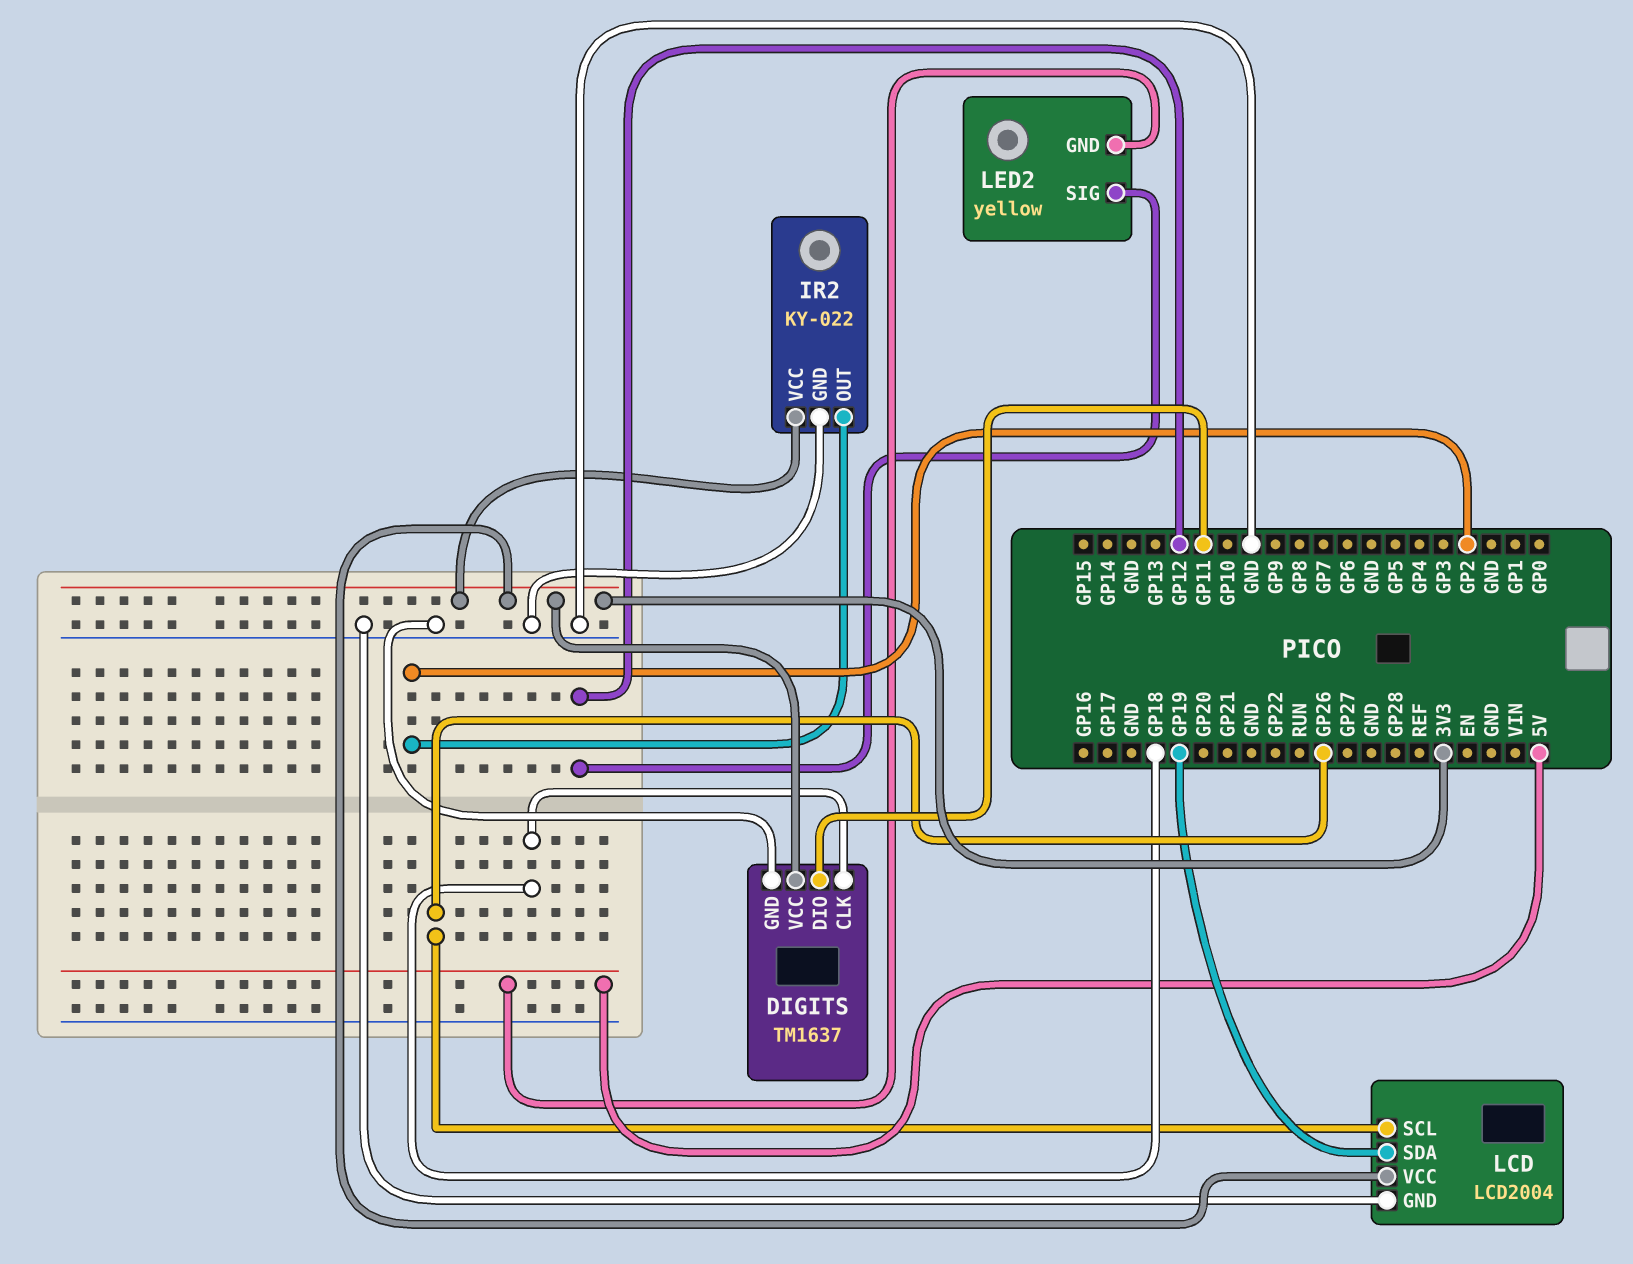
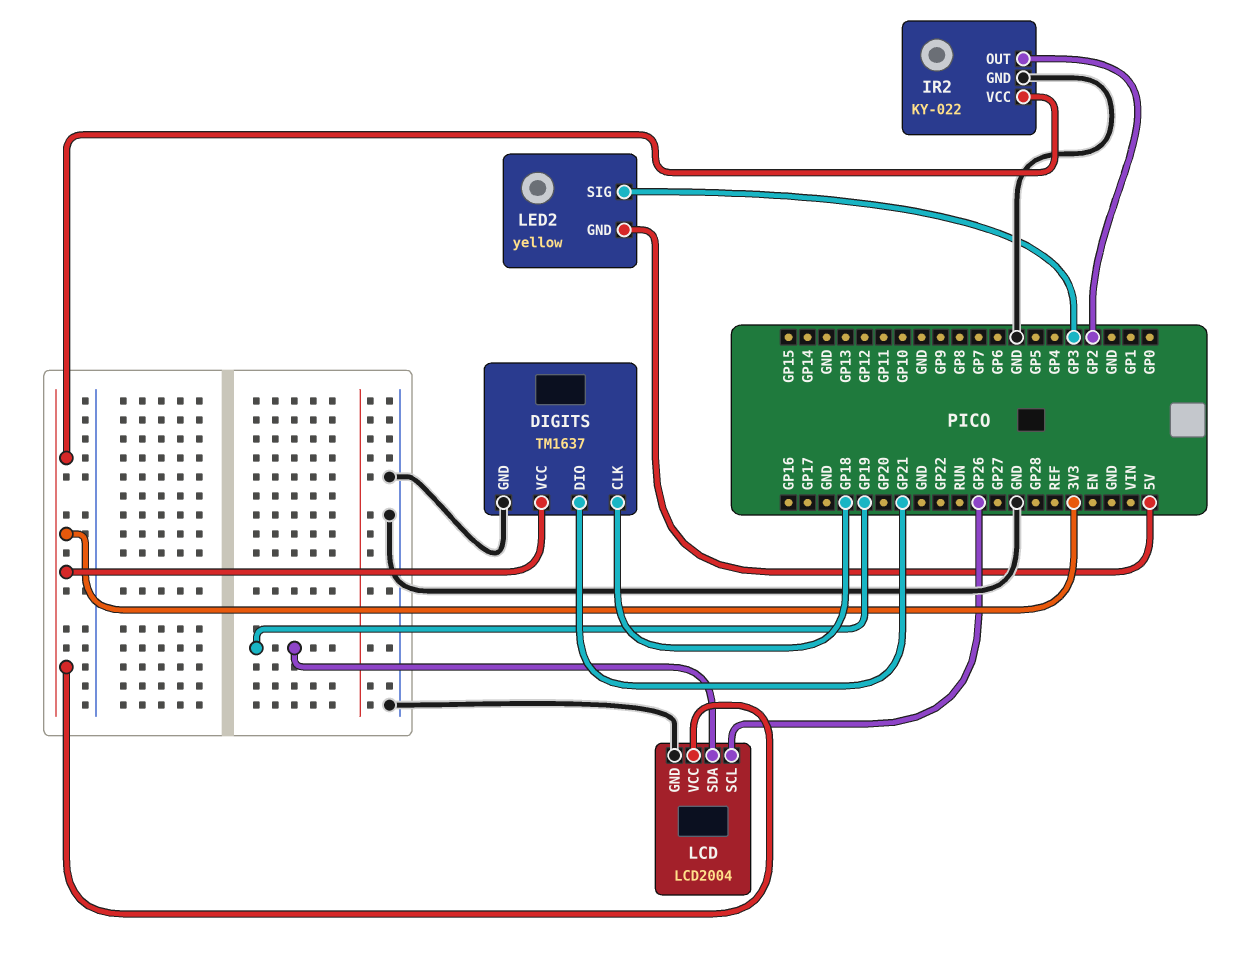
DIGITS pin DIO: GP11 -> GP21
LED2 pin SIG: GP12 -> GP3

